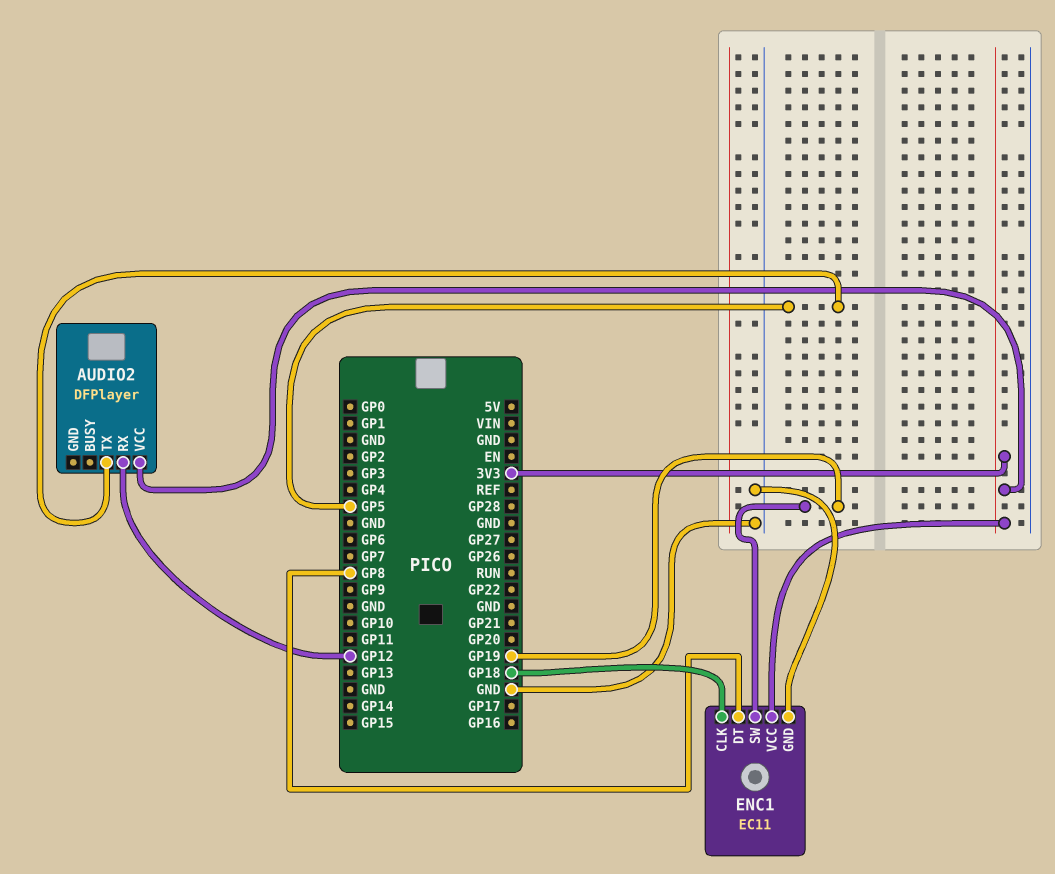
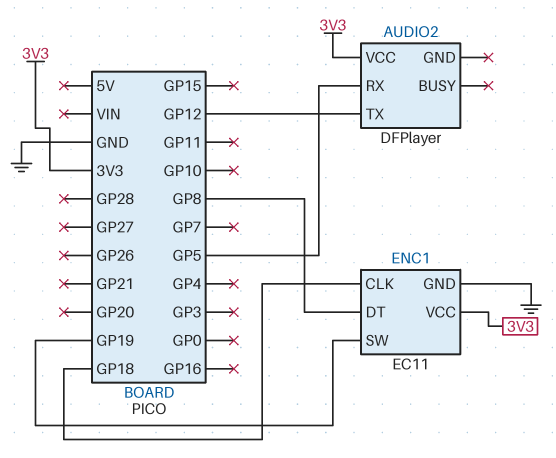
AUDIO2 pin RX: GP12 -> GP5
AUDIO2 pin TX: GP5 -> GP12

